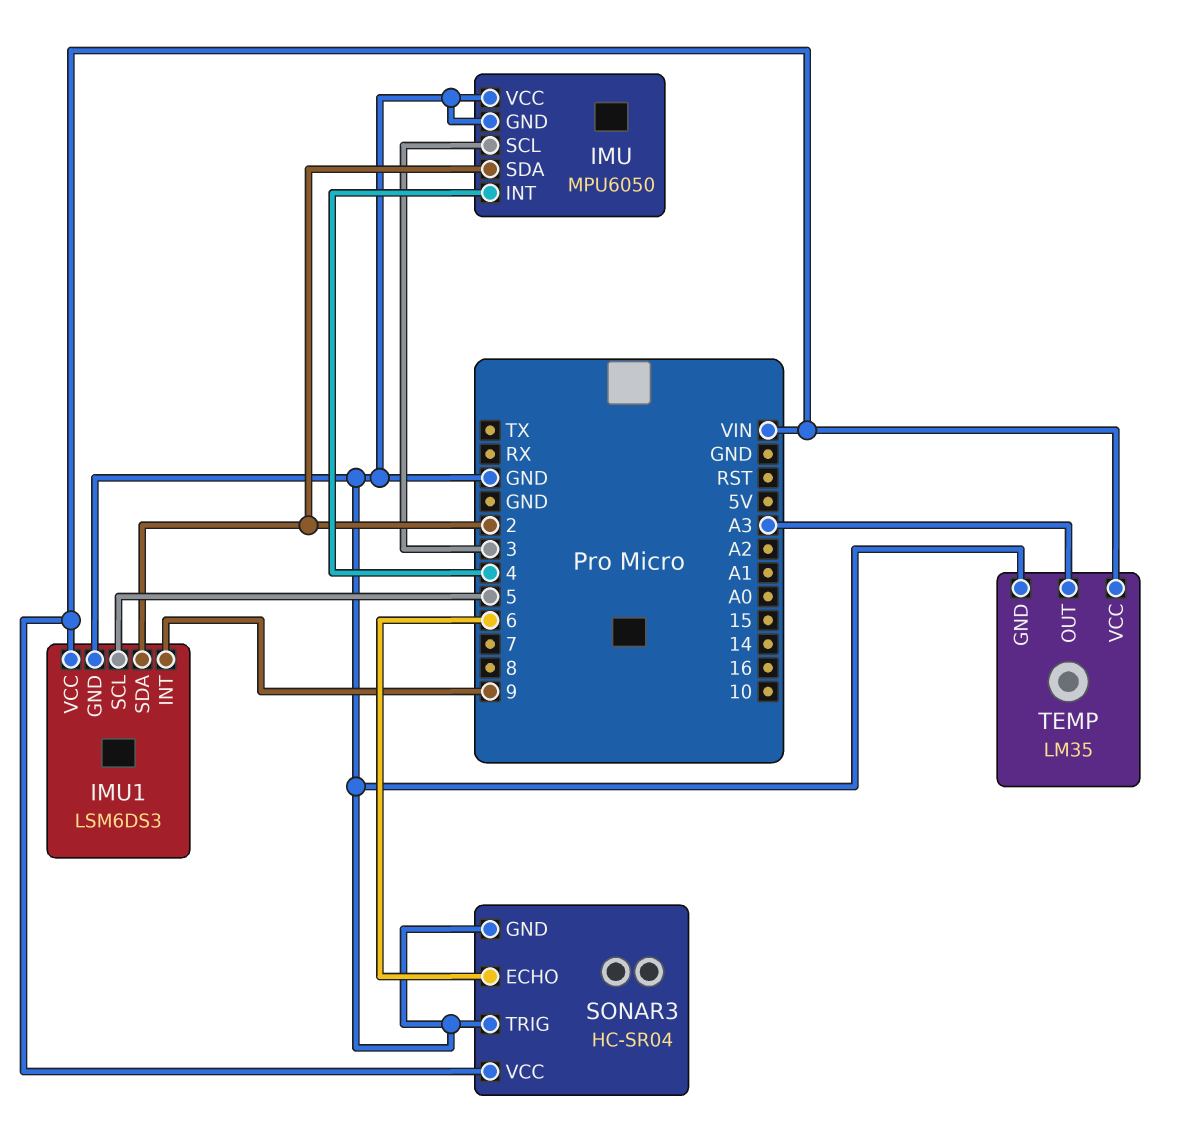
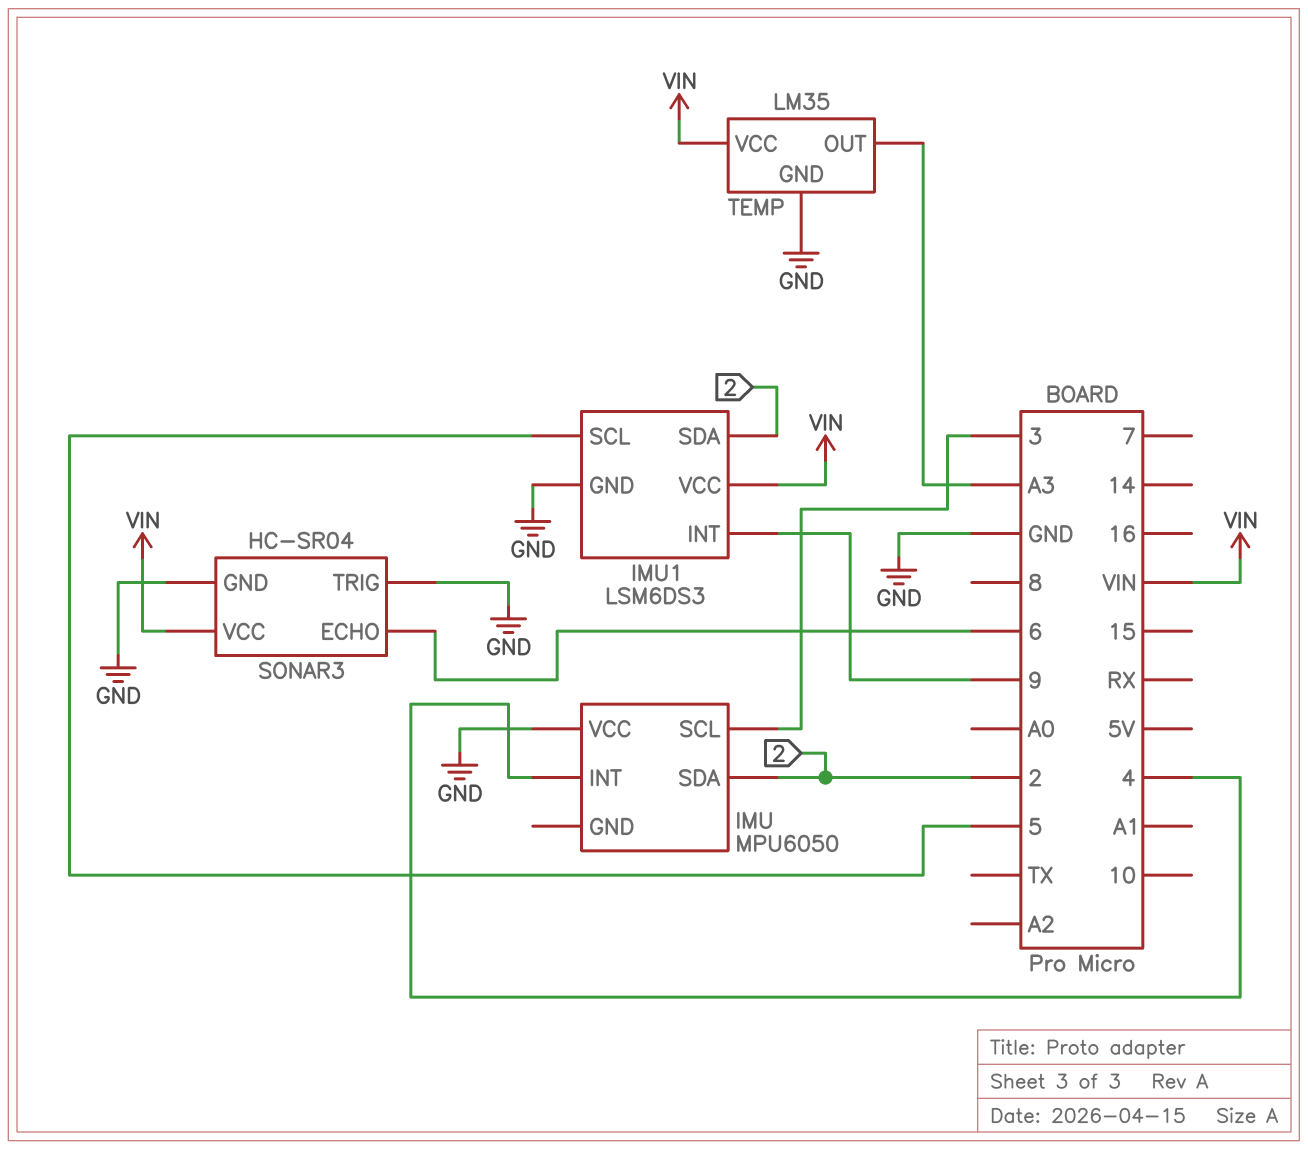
IMU pin GND: GND -> none

